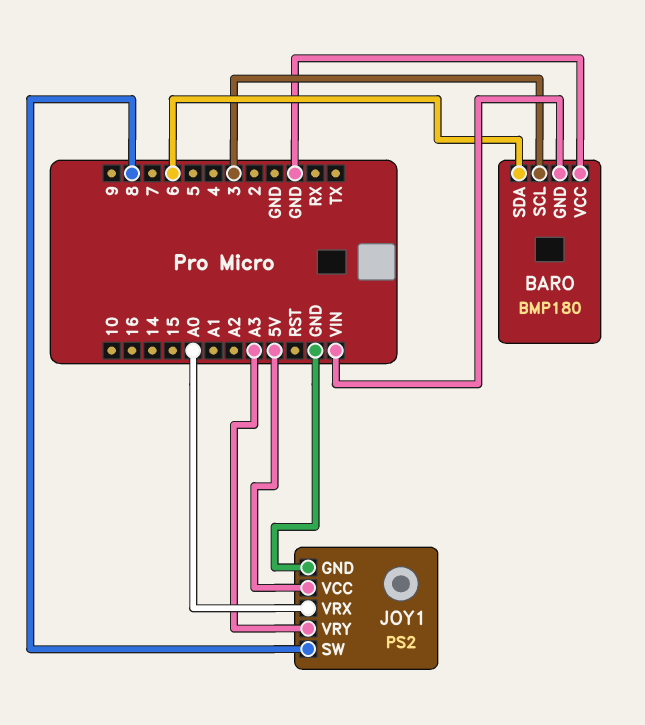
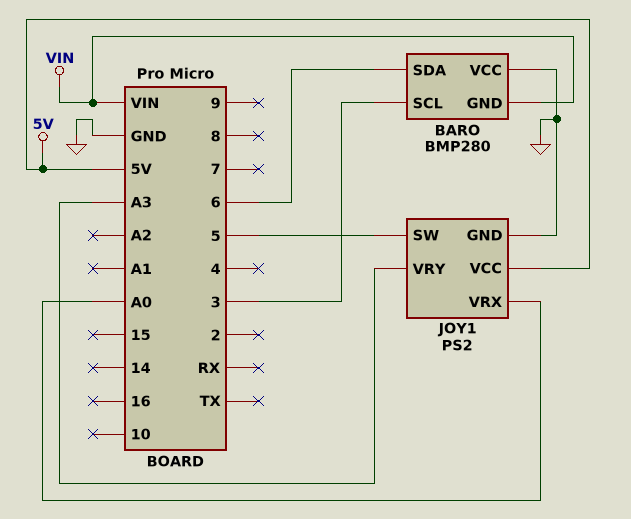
BARO: BMP180 -> BMP280
JOY1 pin SW: 8 -> 5

